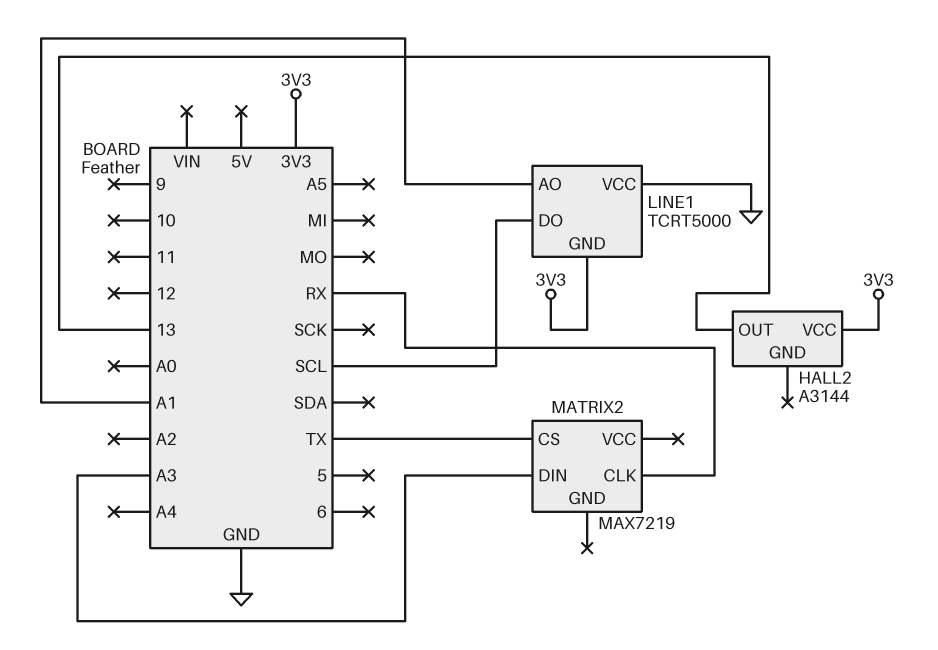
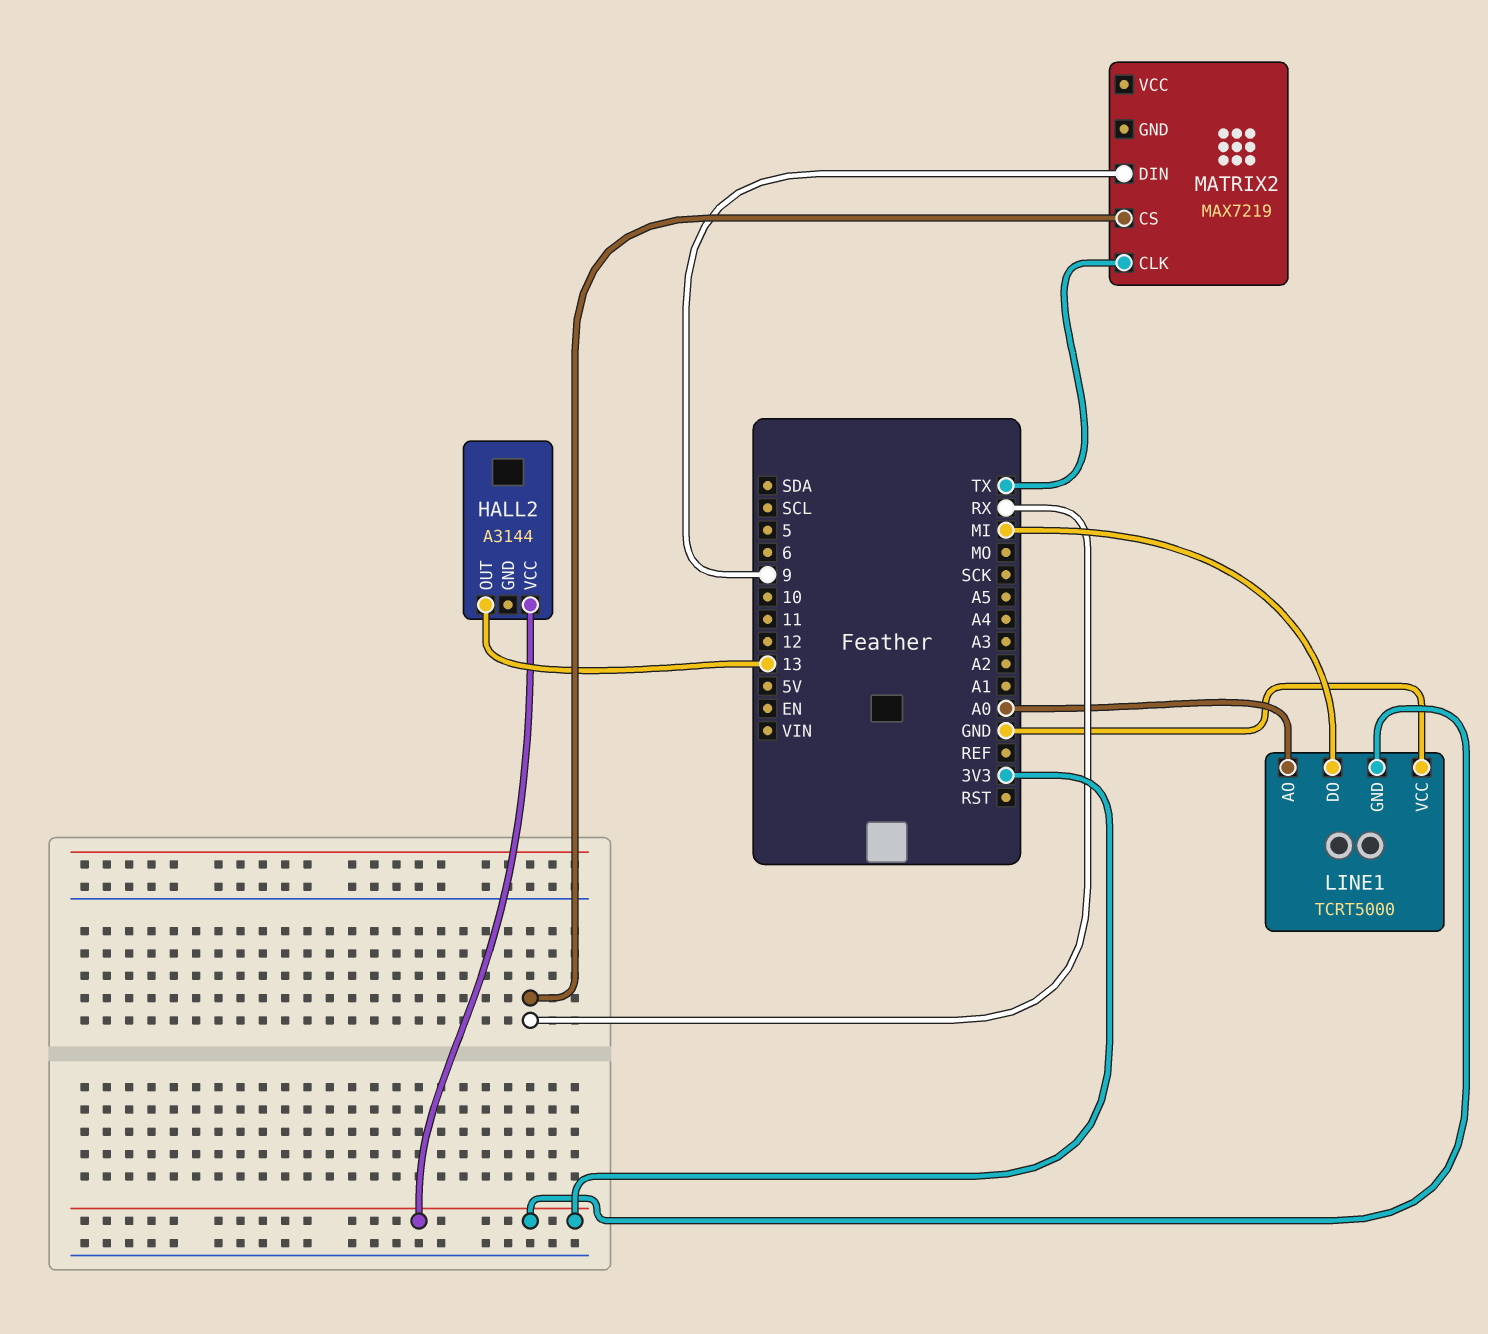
LINE1 pin AO: A1 -> A0
LINE1 pin DO: SCL -> MI
MATRIX2 pin CLK: RX -> TX
MATRIX2 pin CS: TX -> RX
MATRIX2 pin DIN: A3 -> 9

